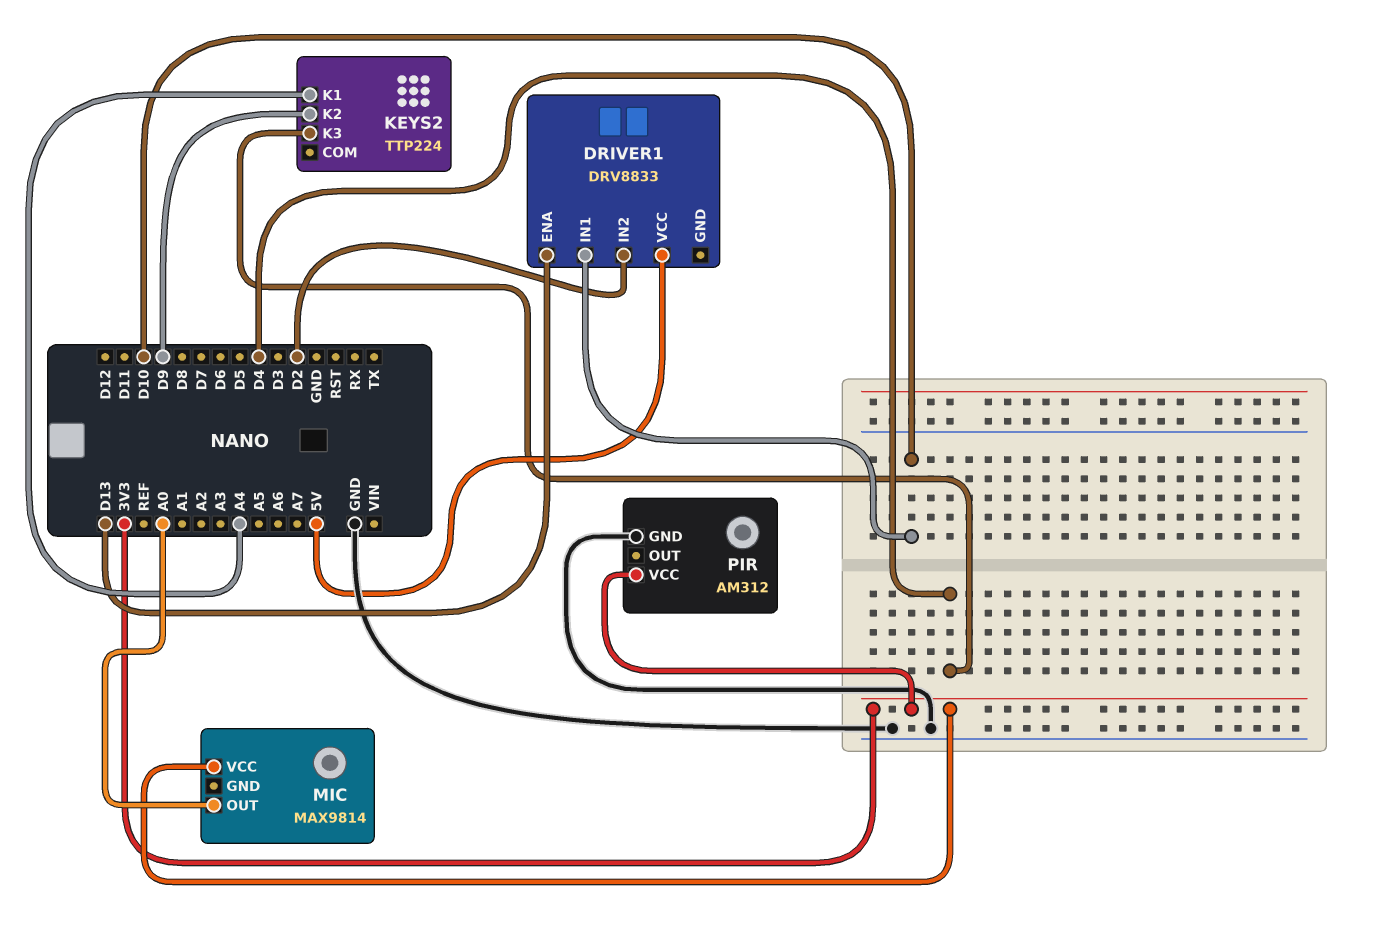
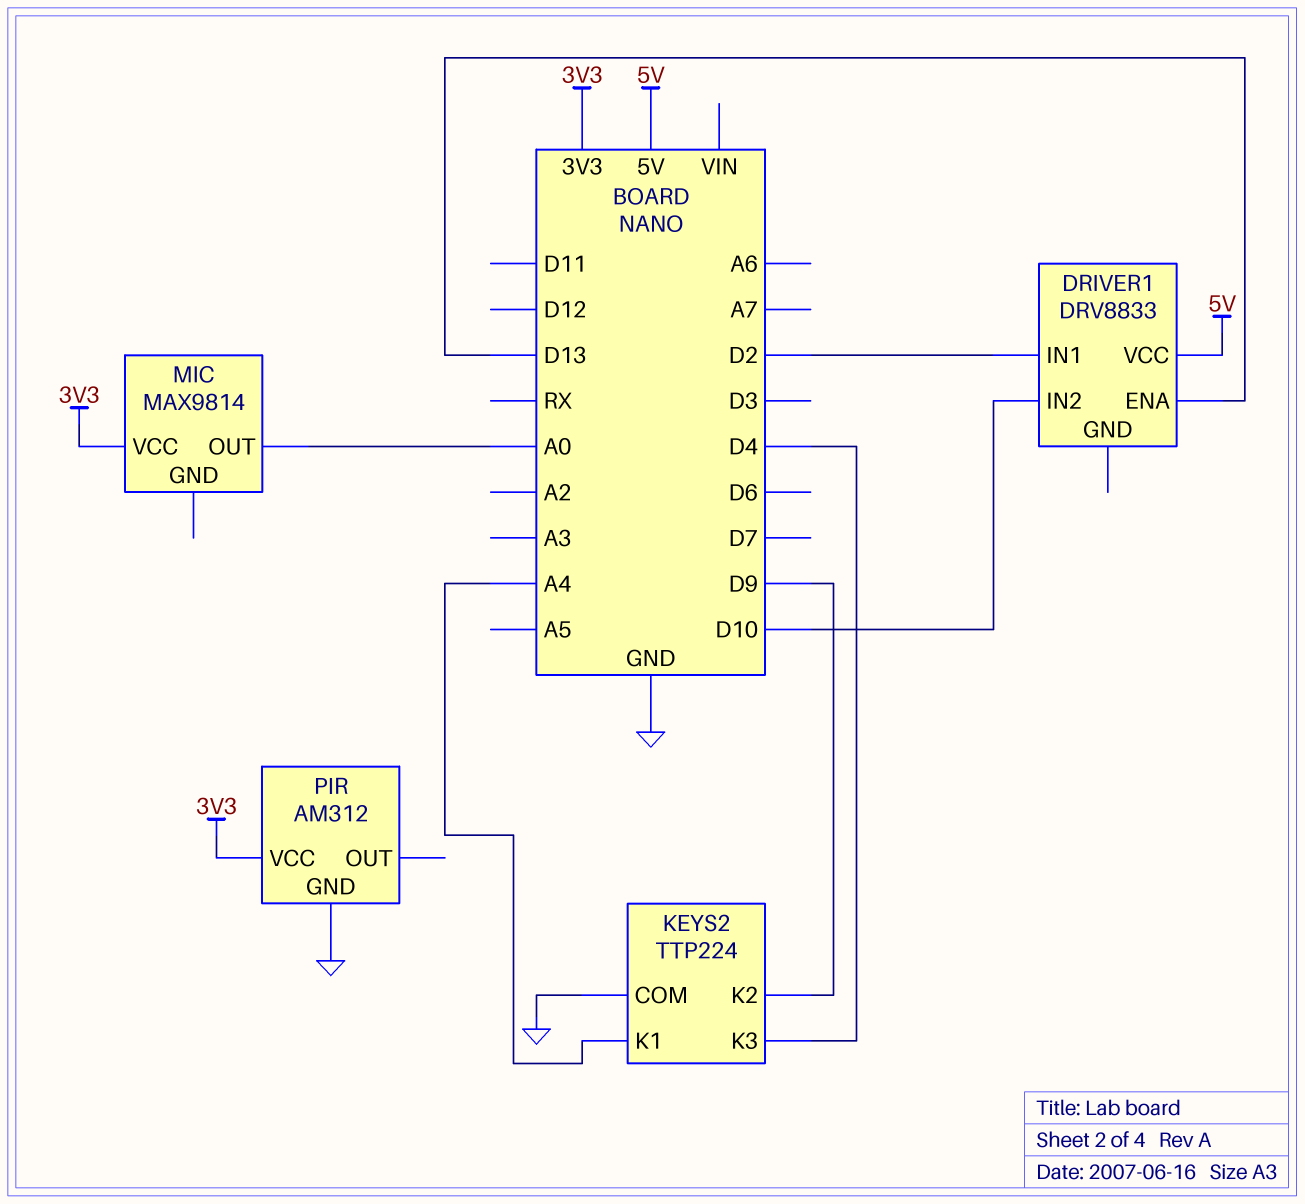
DRIVER1 pin IN1: D10 -> D2
DRIVER1 pin IN2: D2 -> D10
KEYS2 pin COM: none -> GND

